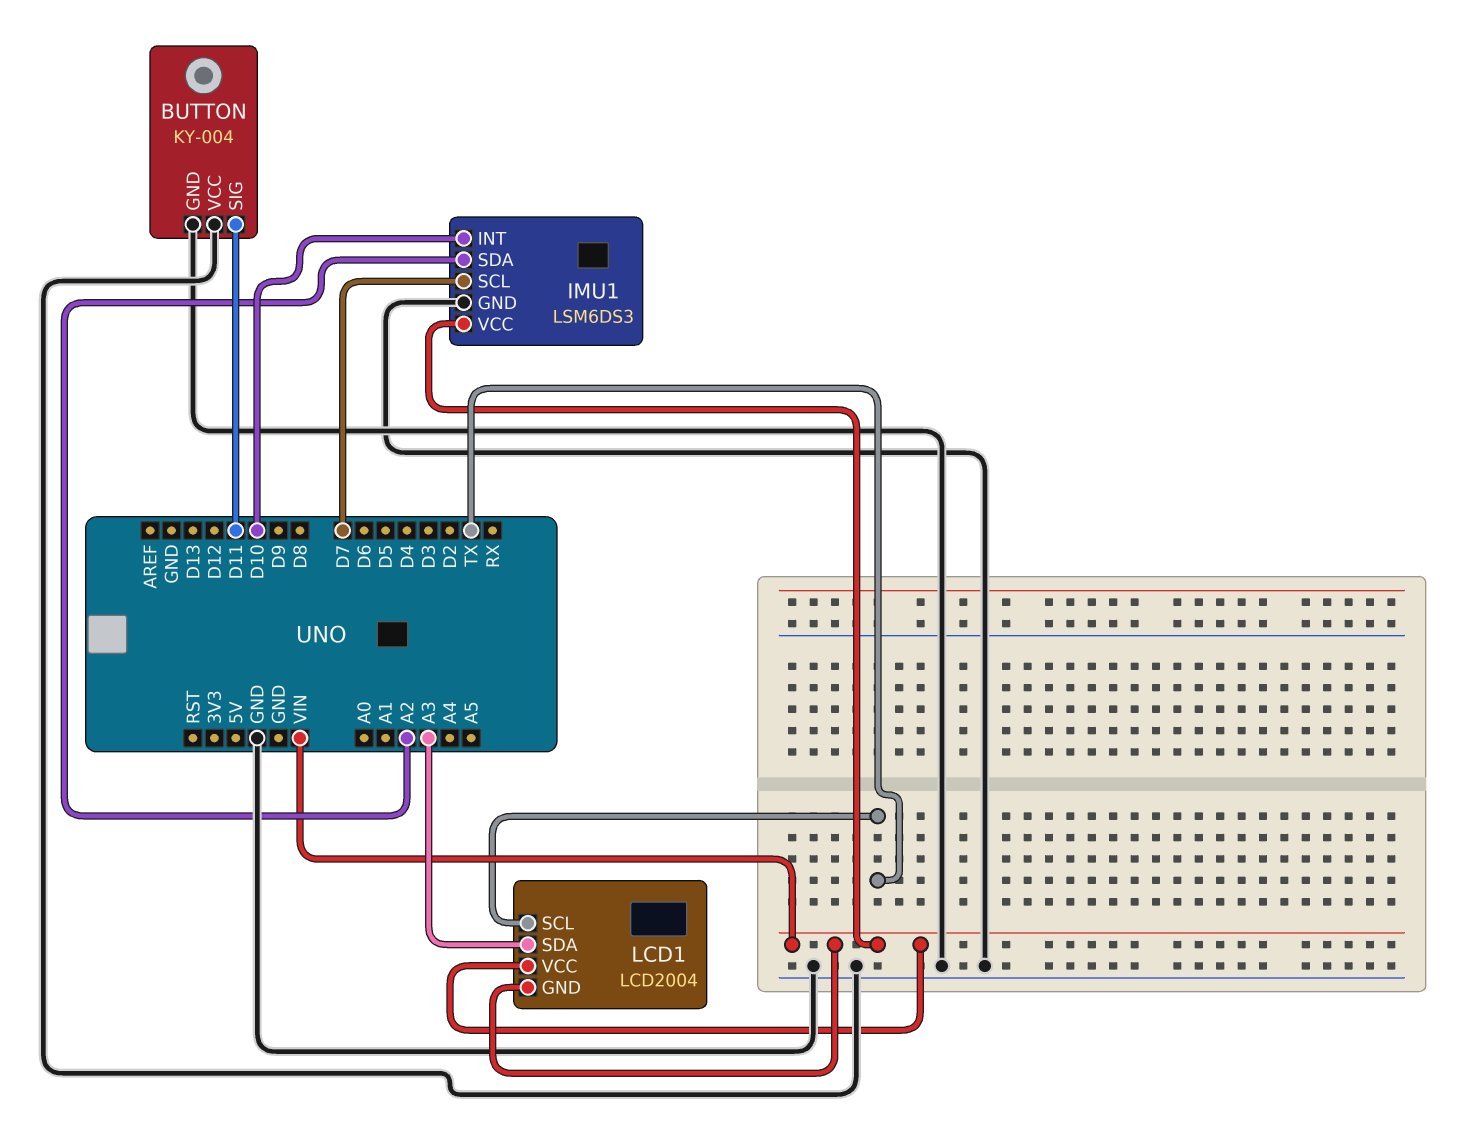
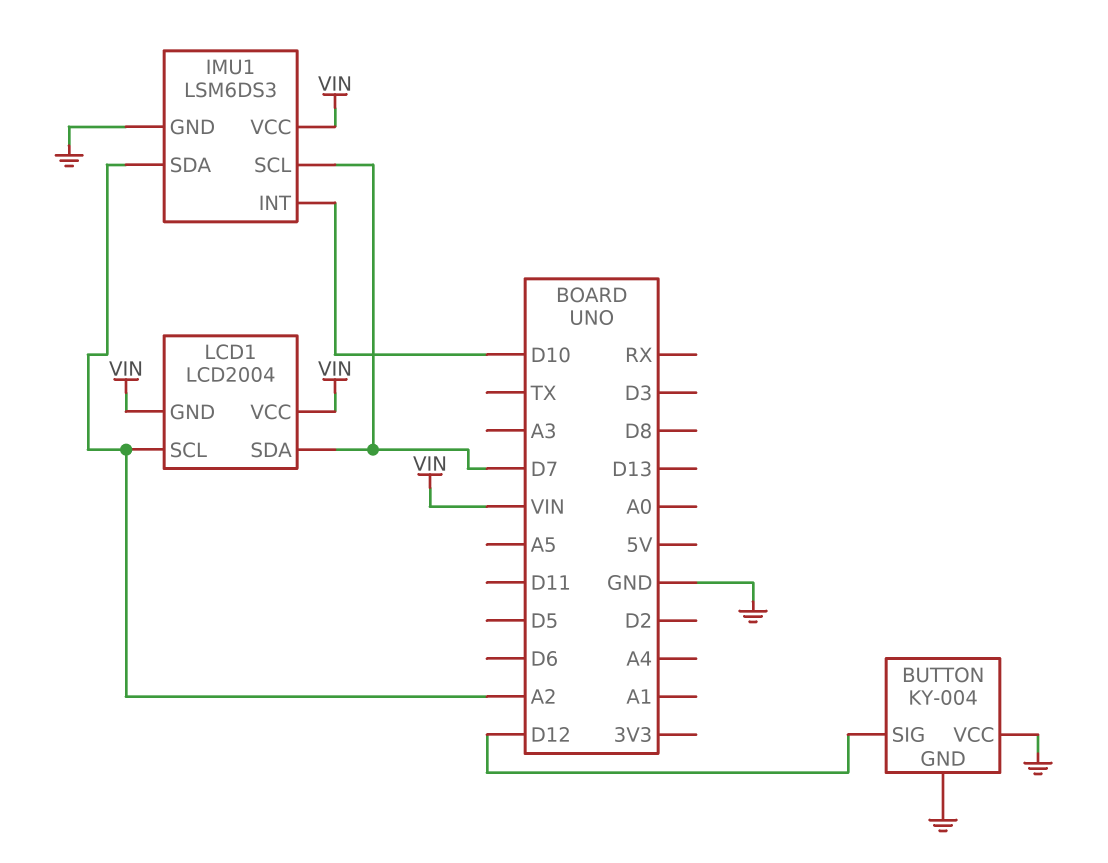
BUTTON pin SIG: D11 -> D12
LCD1 pin SCL: TX -> A2
LCD1 pin SDA: A3 -> D7

